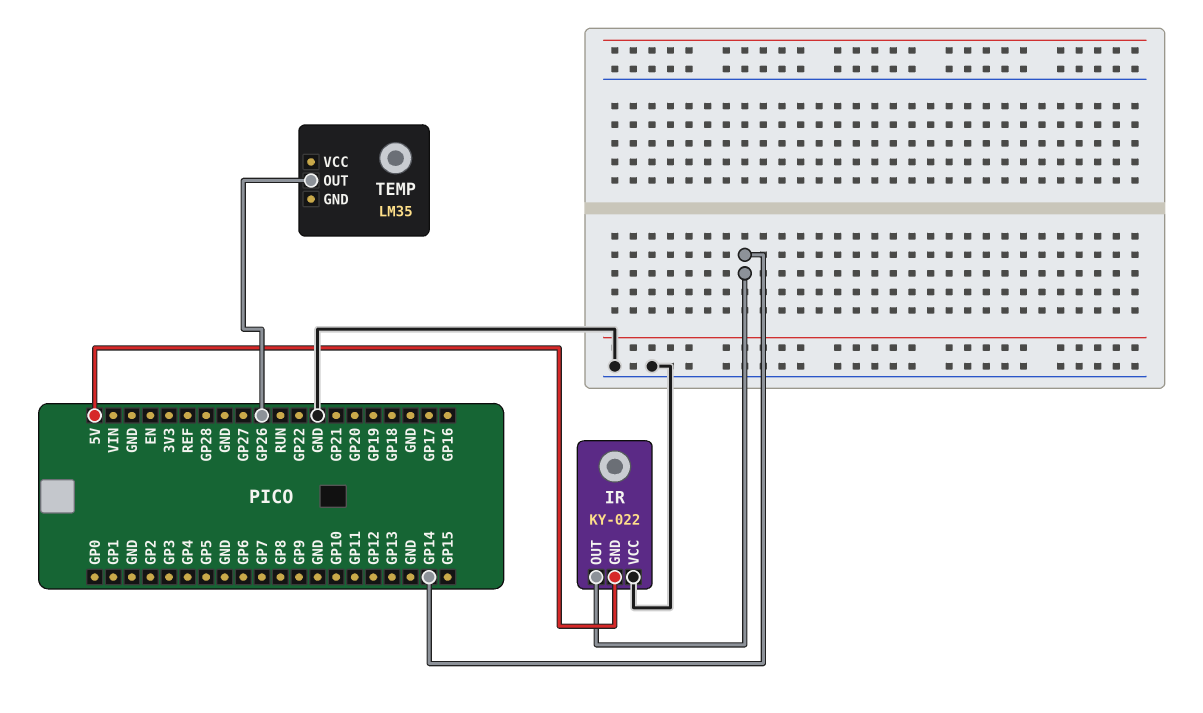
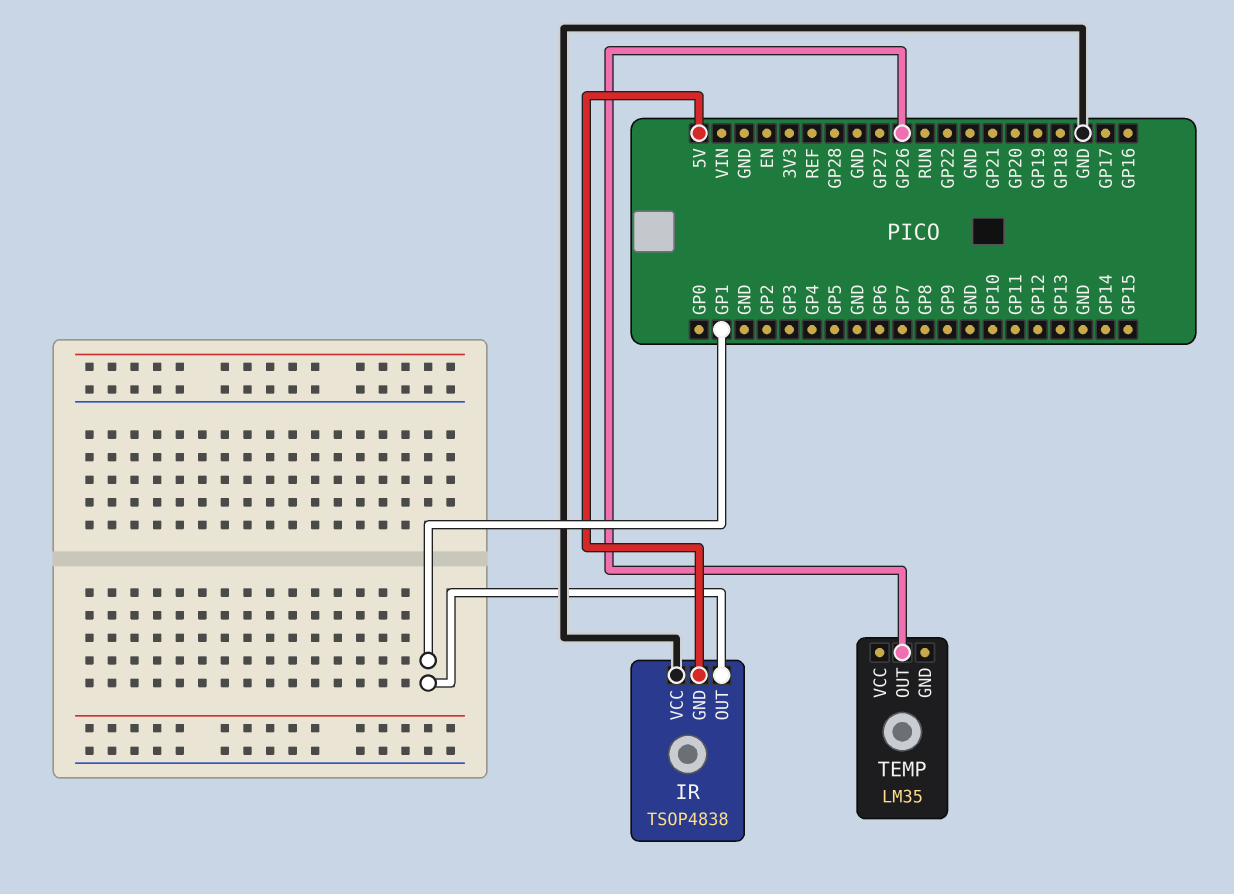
IR: KY-022 -> TSOP4838
IR pin OUT: GP14 -> GP1

